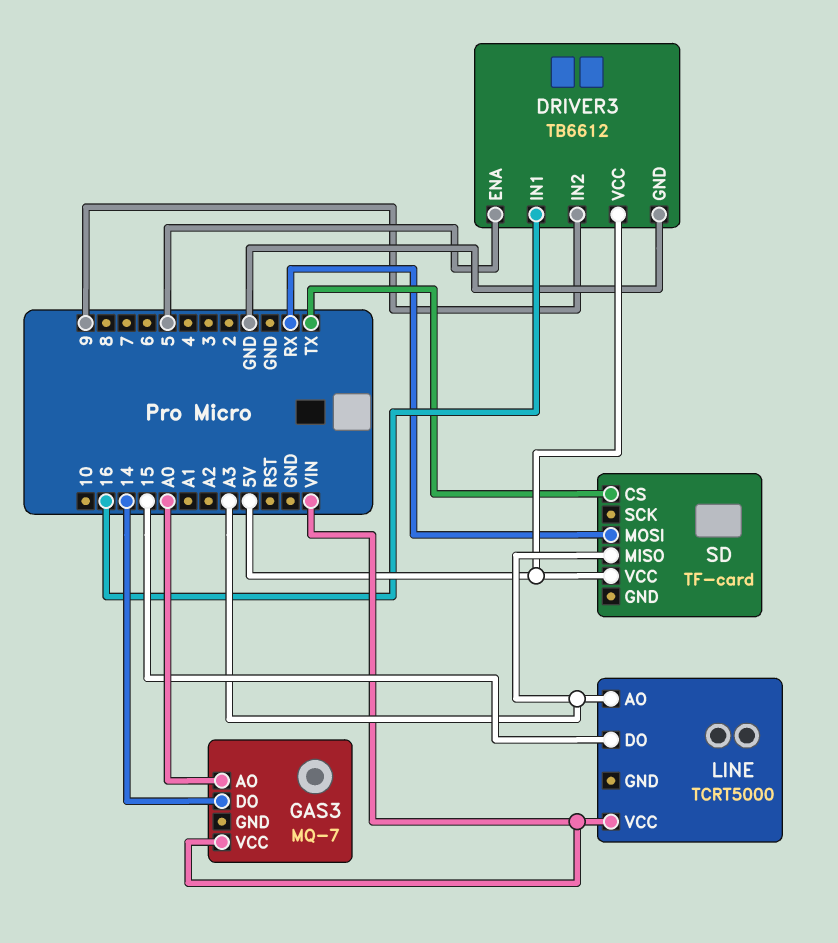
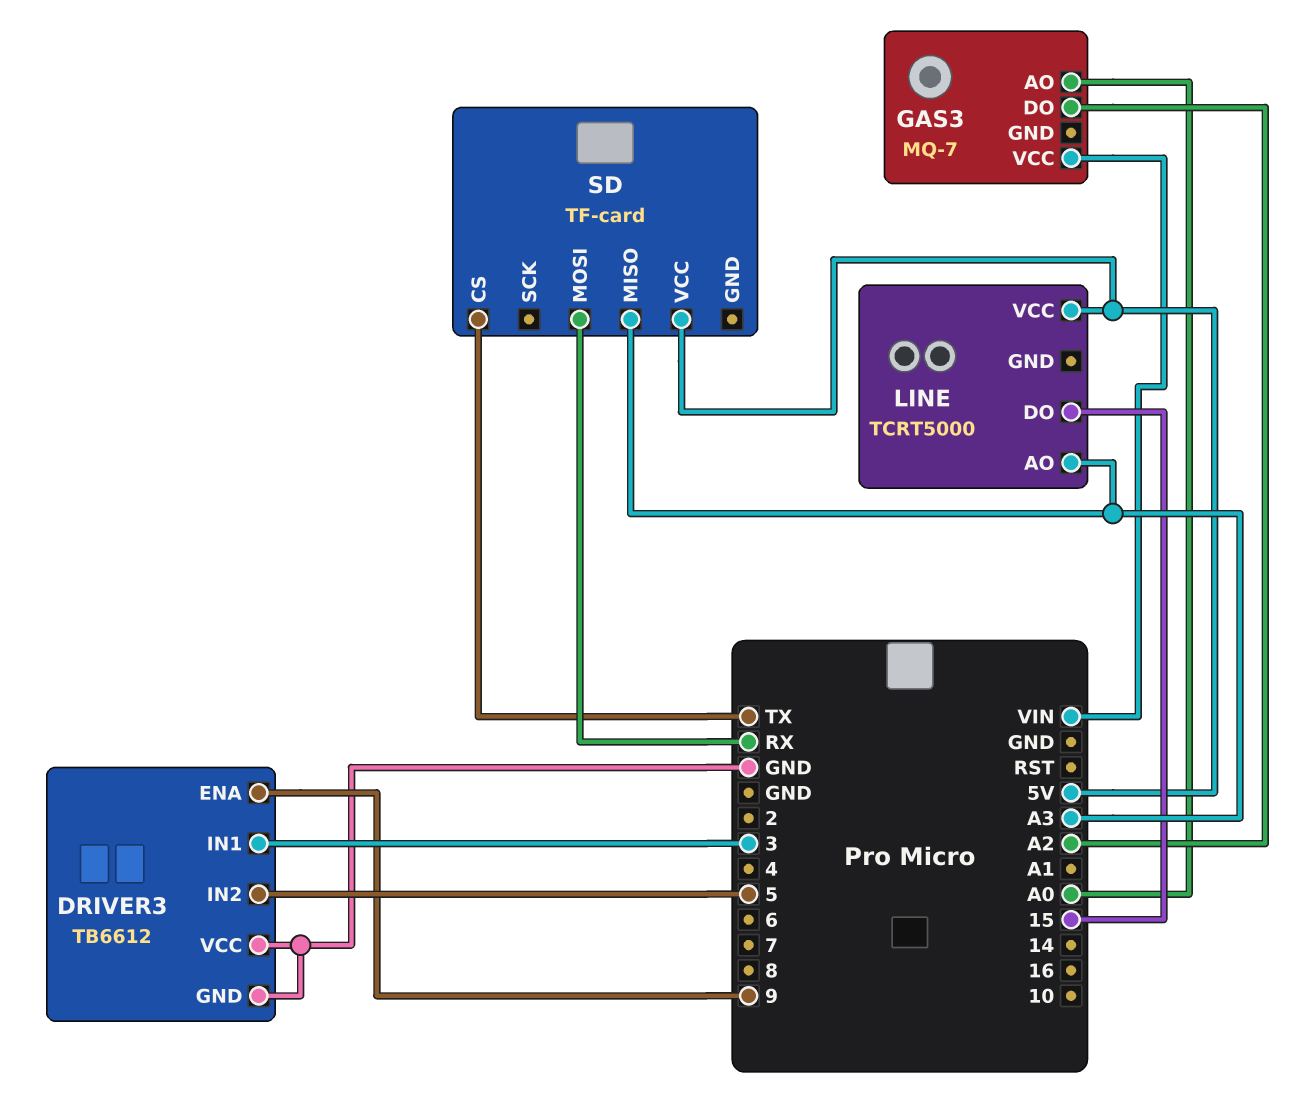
DRIVER3 pin ENA: 5 -> 9
DRIVER3 pin IN1: 16 -> 3
DRIVER3 pin IN2: 9 -> 5
DRIVER3 pin VCC: 5V -> GND
GAS3 pin DO: 14 -> A2
LINE pin VCC: VIN -> 5V

